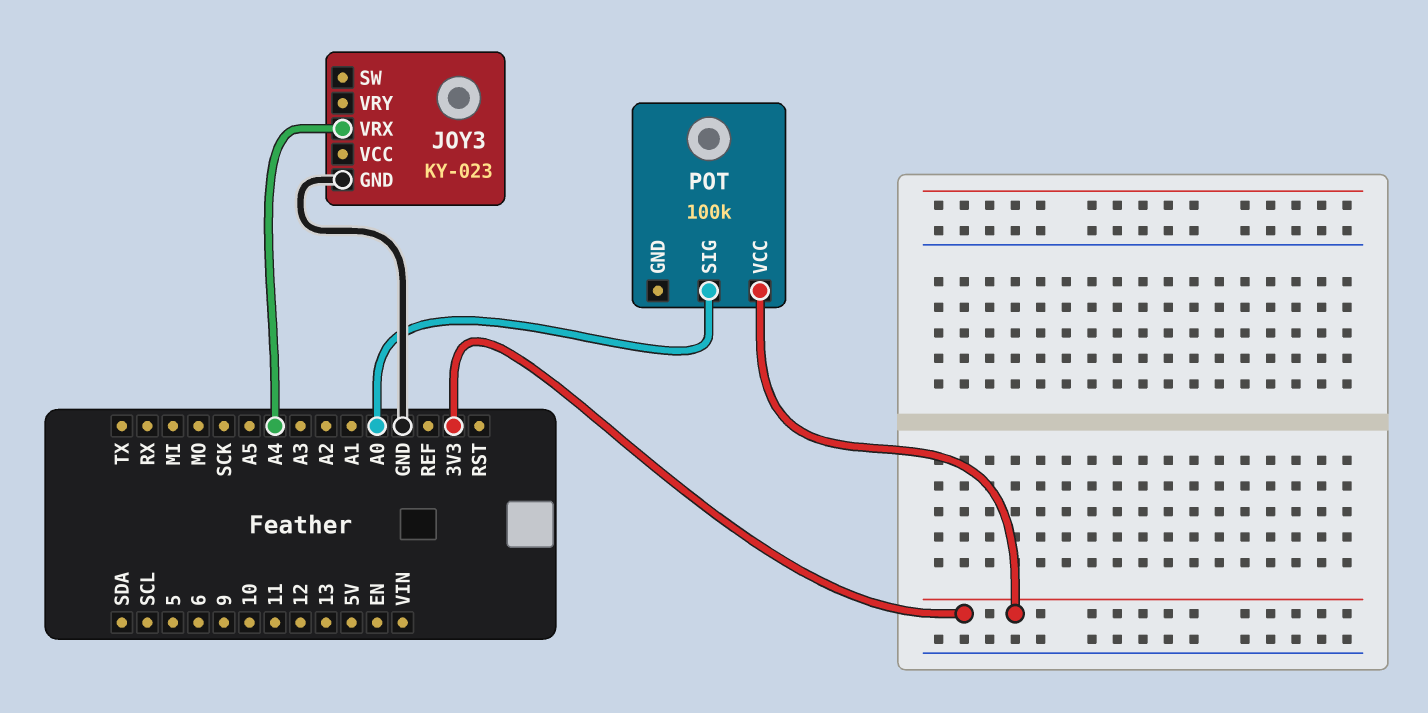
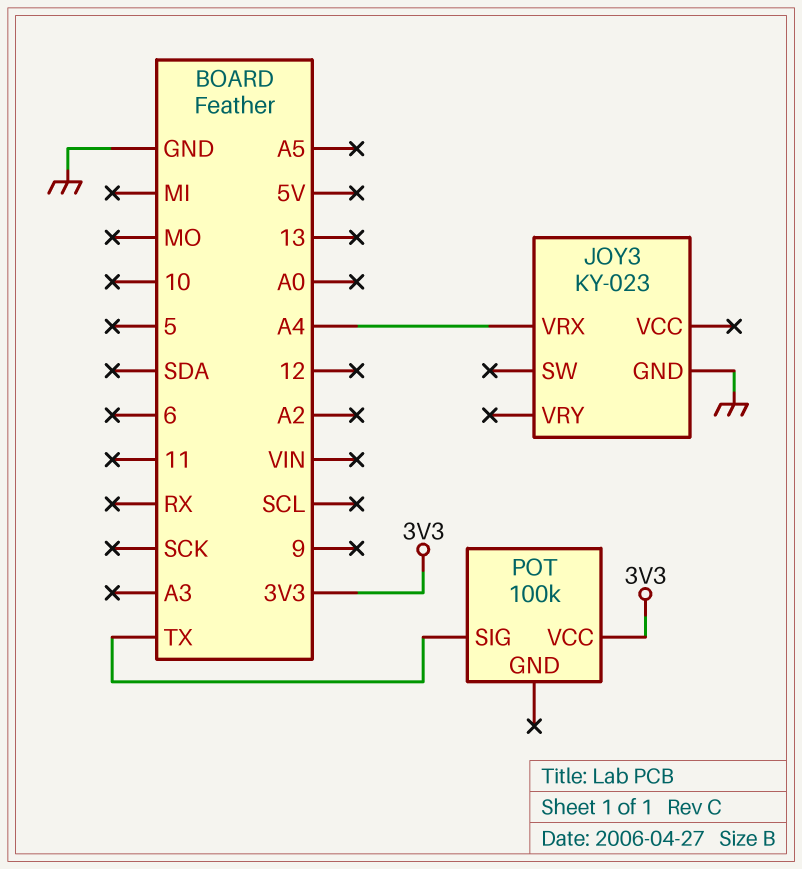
POT pin SIG: A0 -> TX

